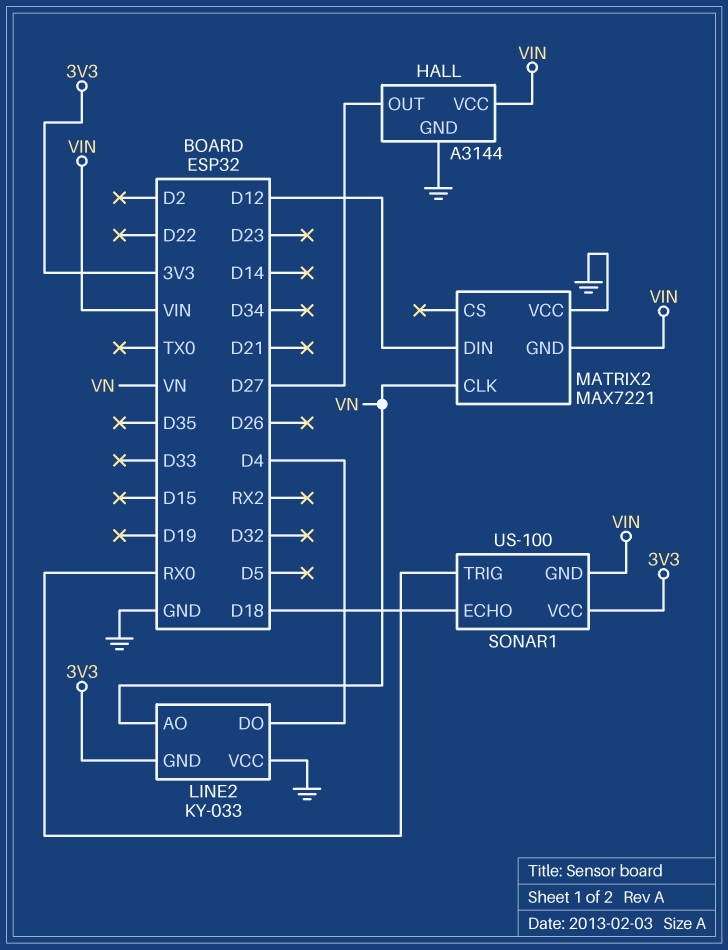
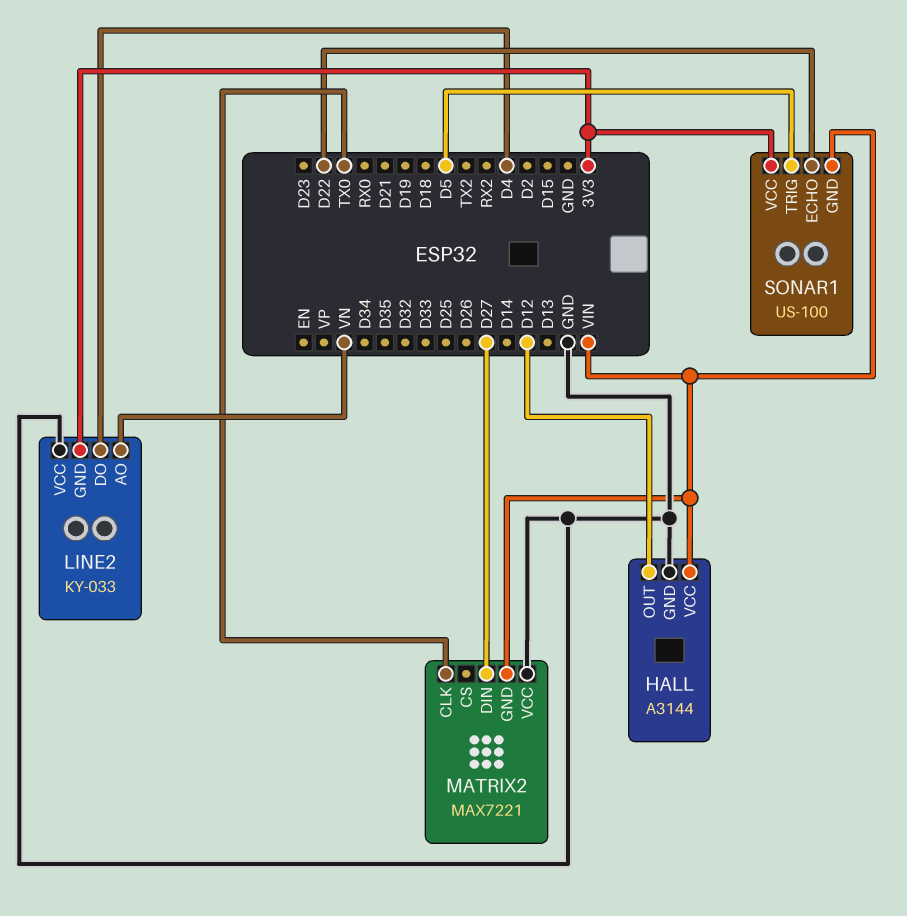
HALL pin OUT: D27 -> D12
MATRIX2 pin CLK: VN -> TX0
MATRIX2 pin DIN: D12 -> D27
SONAR1 pin ECHO: D18 -> D22
SONAR1 pin TRIG: RX0 -> D5

